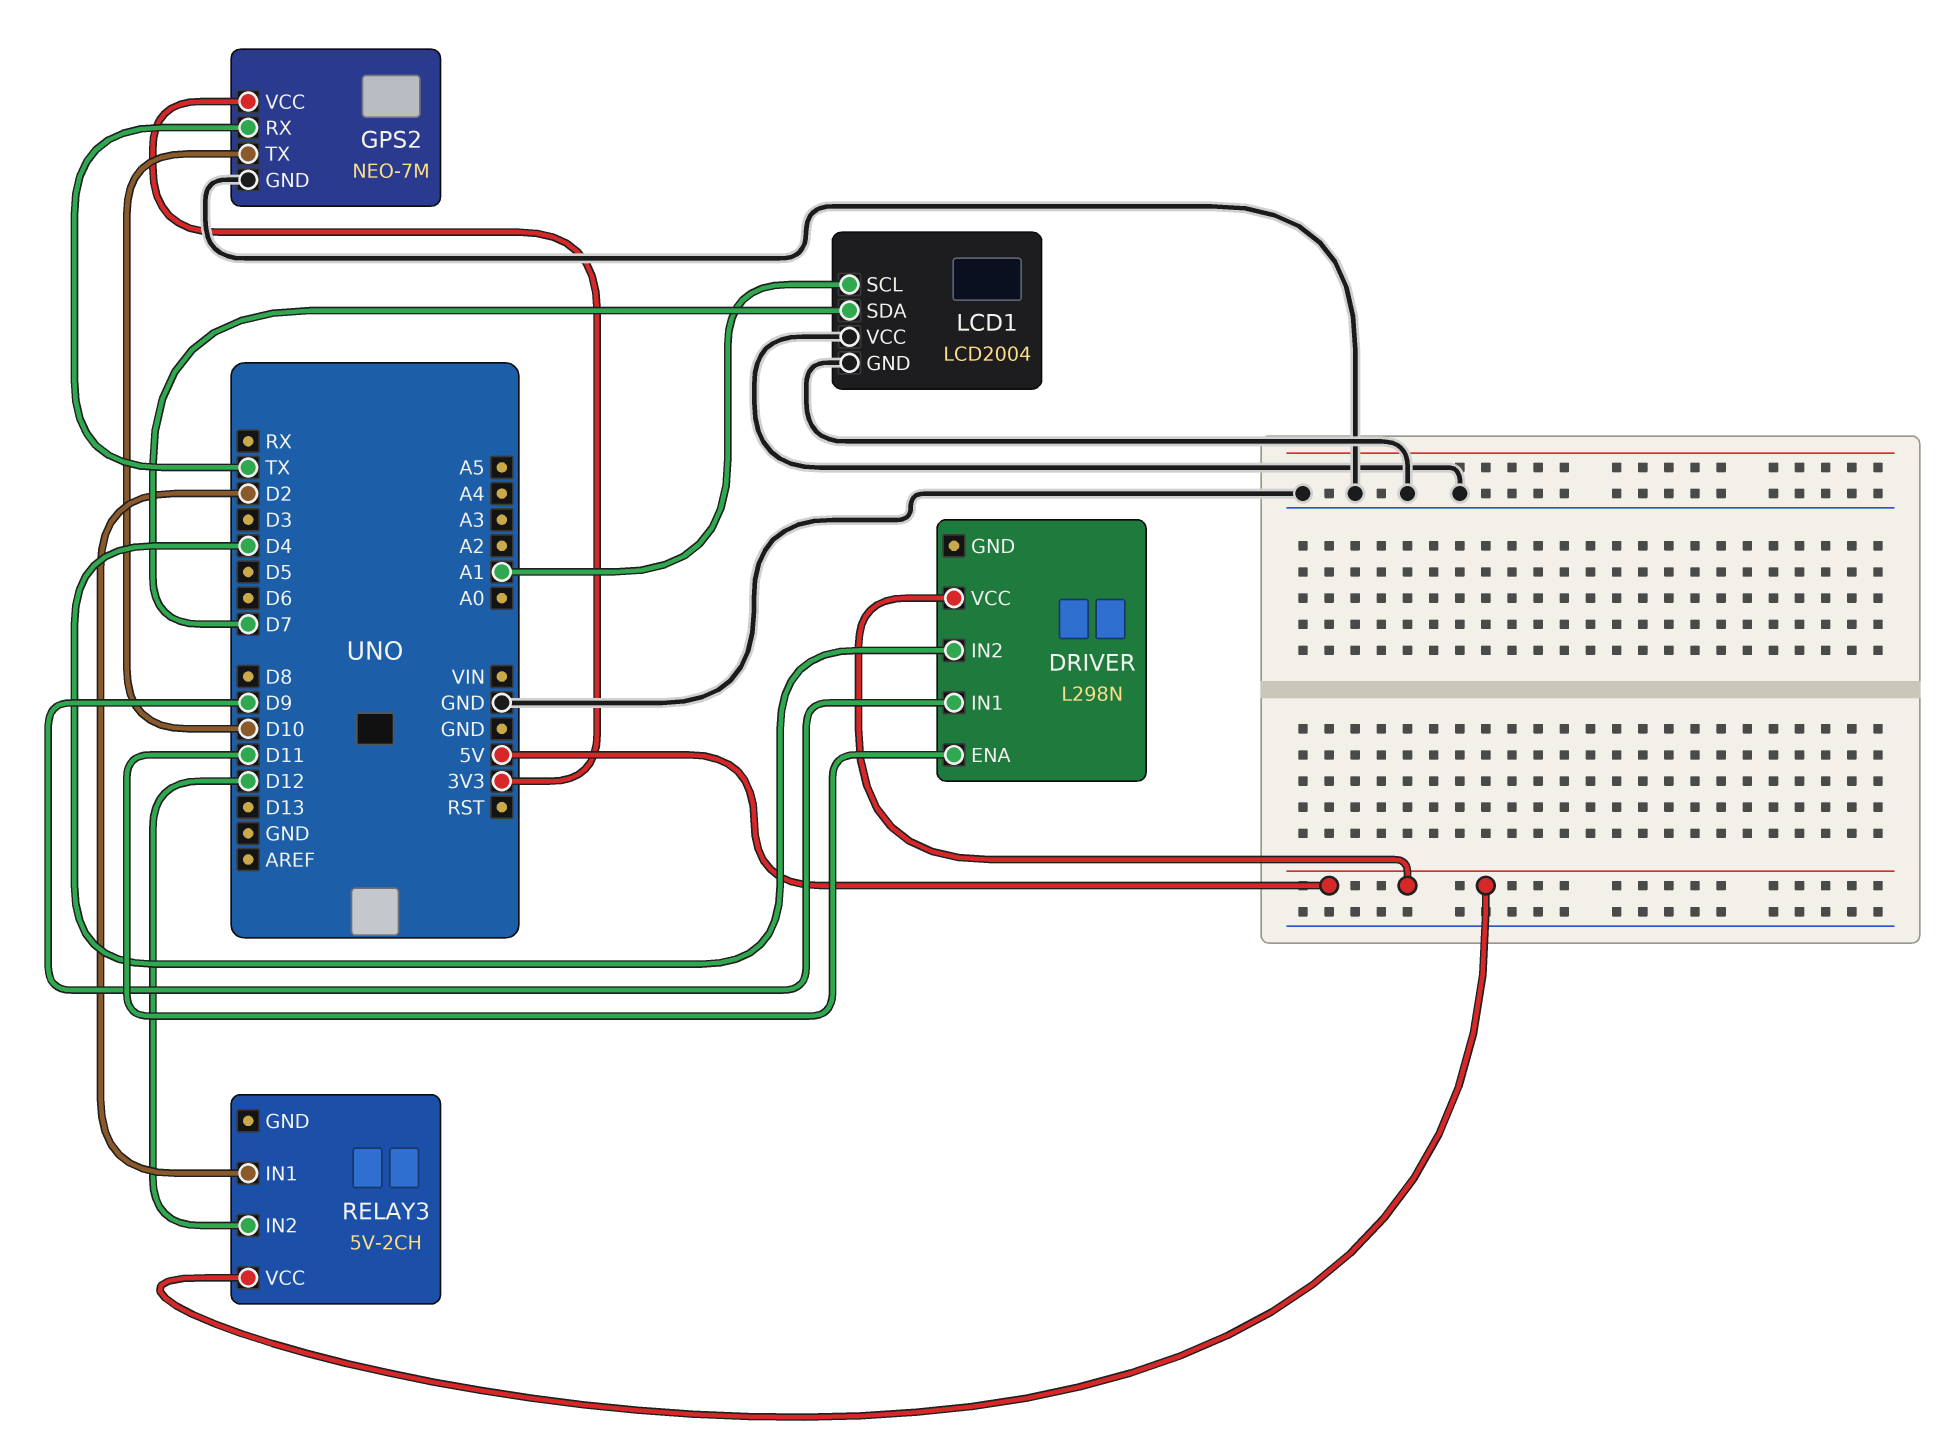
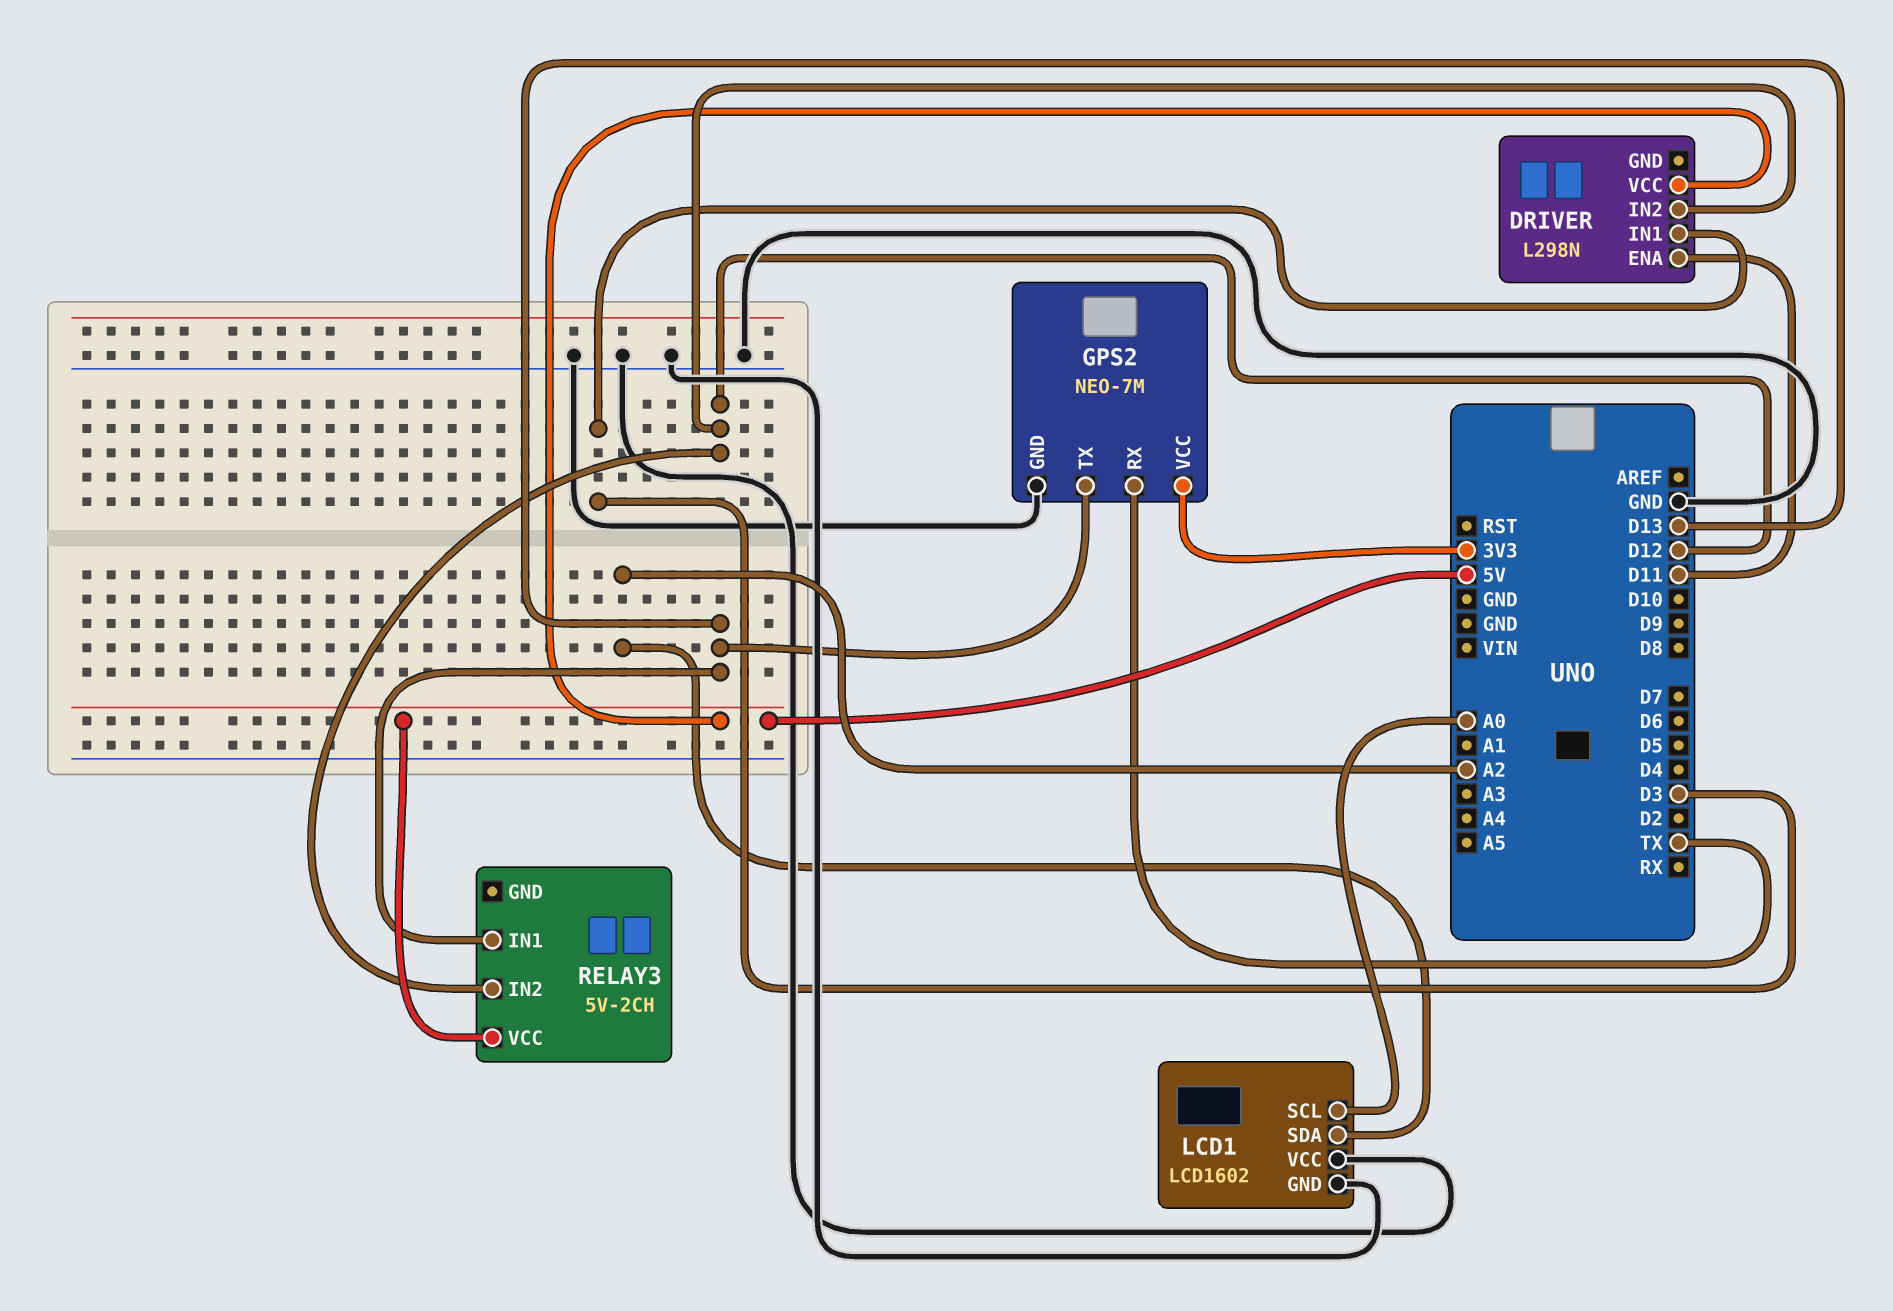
DRIVER pin IN1: D9 -> D3
DRIVER pin IN2: D4 -> D12
GPS2 pin TX: D10 -> D13
LCD1: LCD2004 -> LCD1602
LCD1 pin SCL: A1 -> A0
LCD1 pin SDA: D7 -> A2
RELAY3 pin IN1: D2 -> D13

